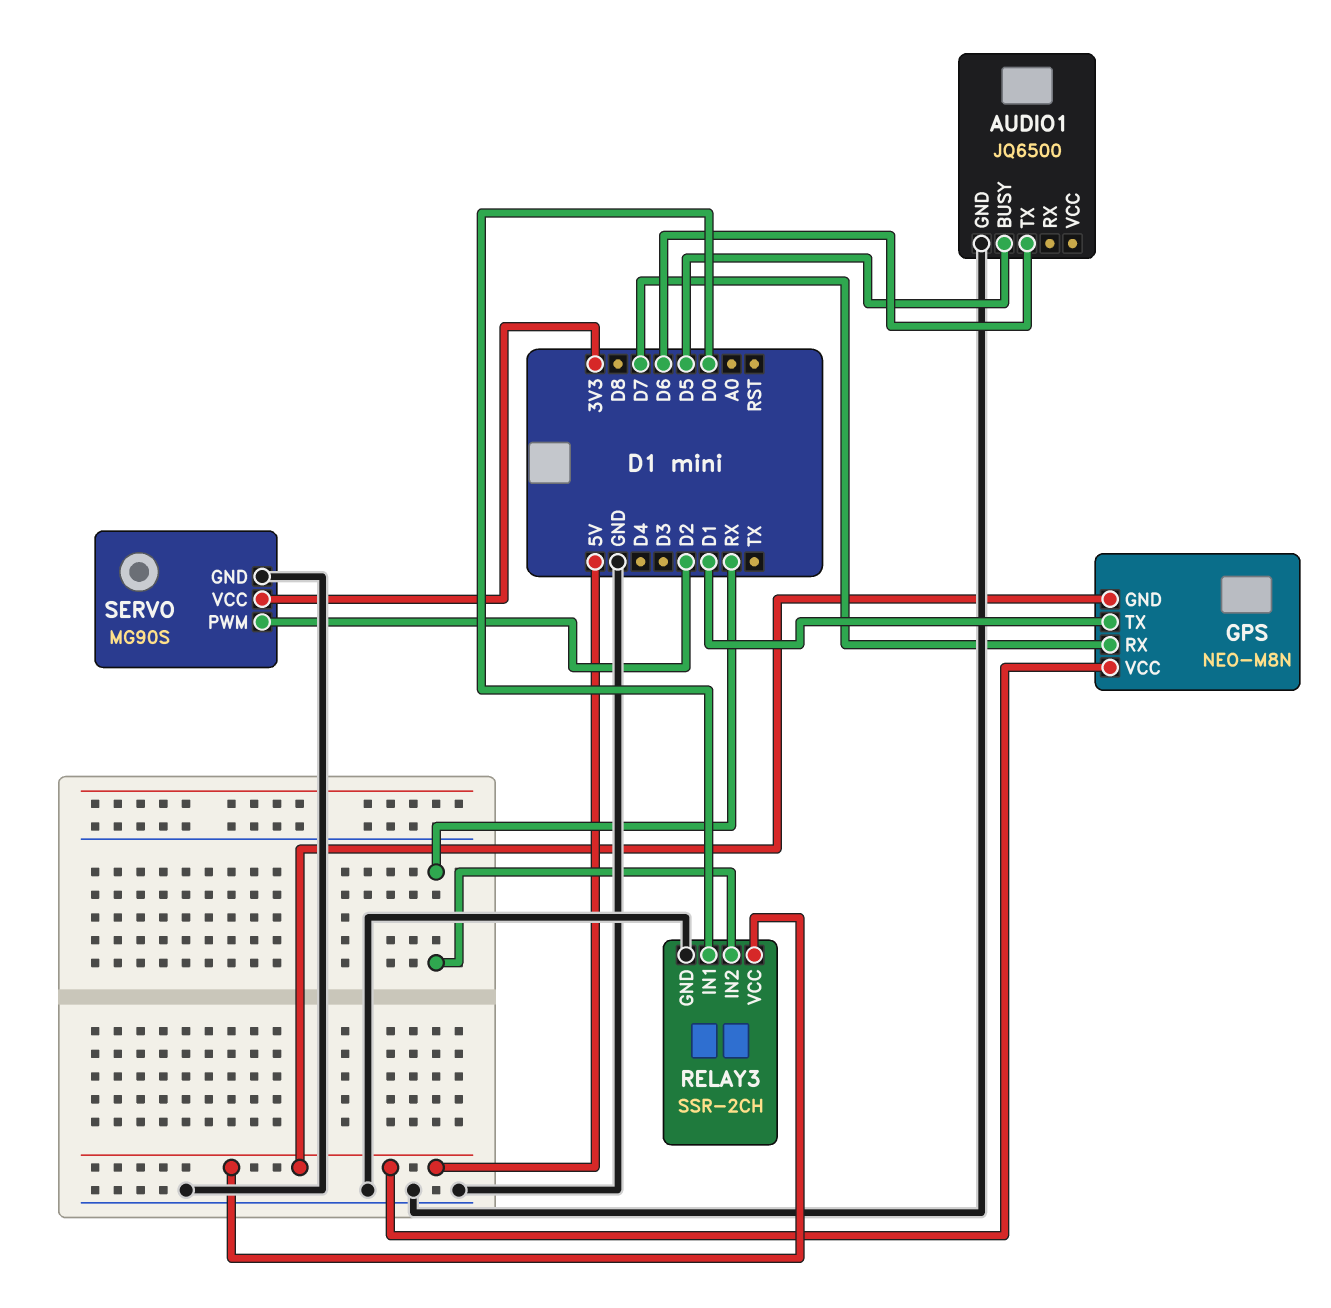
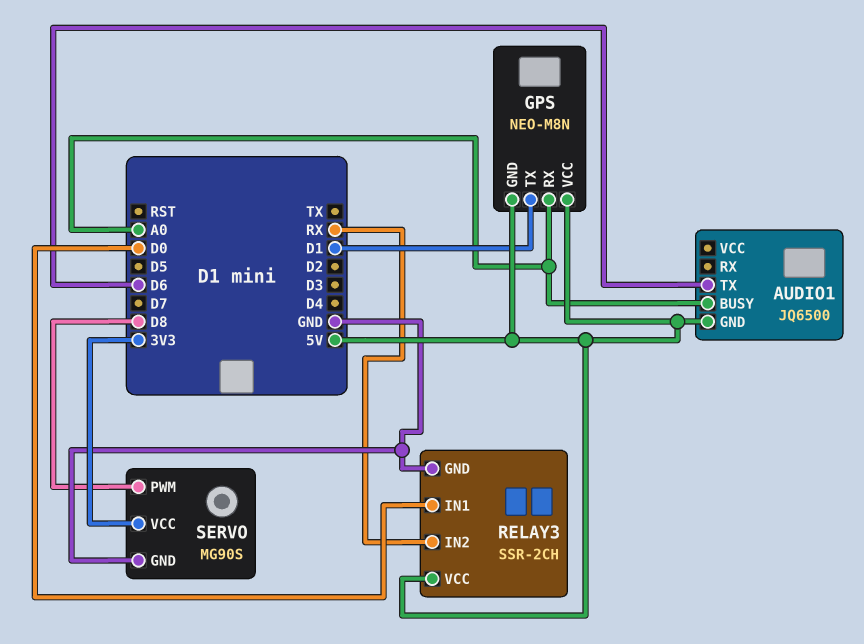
AUDIO1 pin BUSY: D5 -> A0
AUDIO1 pin GND: GND -> 5V
GPS pin RX: D7 -> A0
SERVO pin PWM: D2 -> D8

